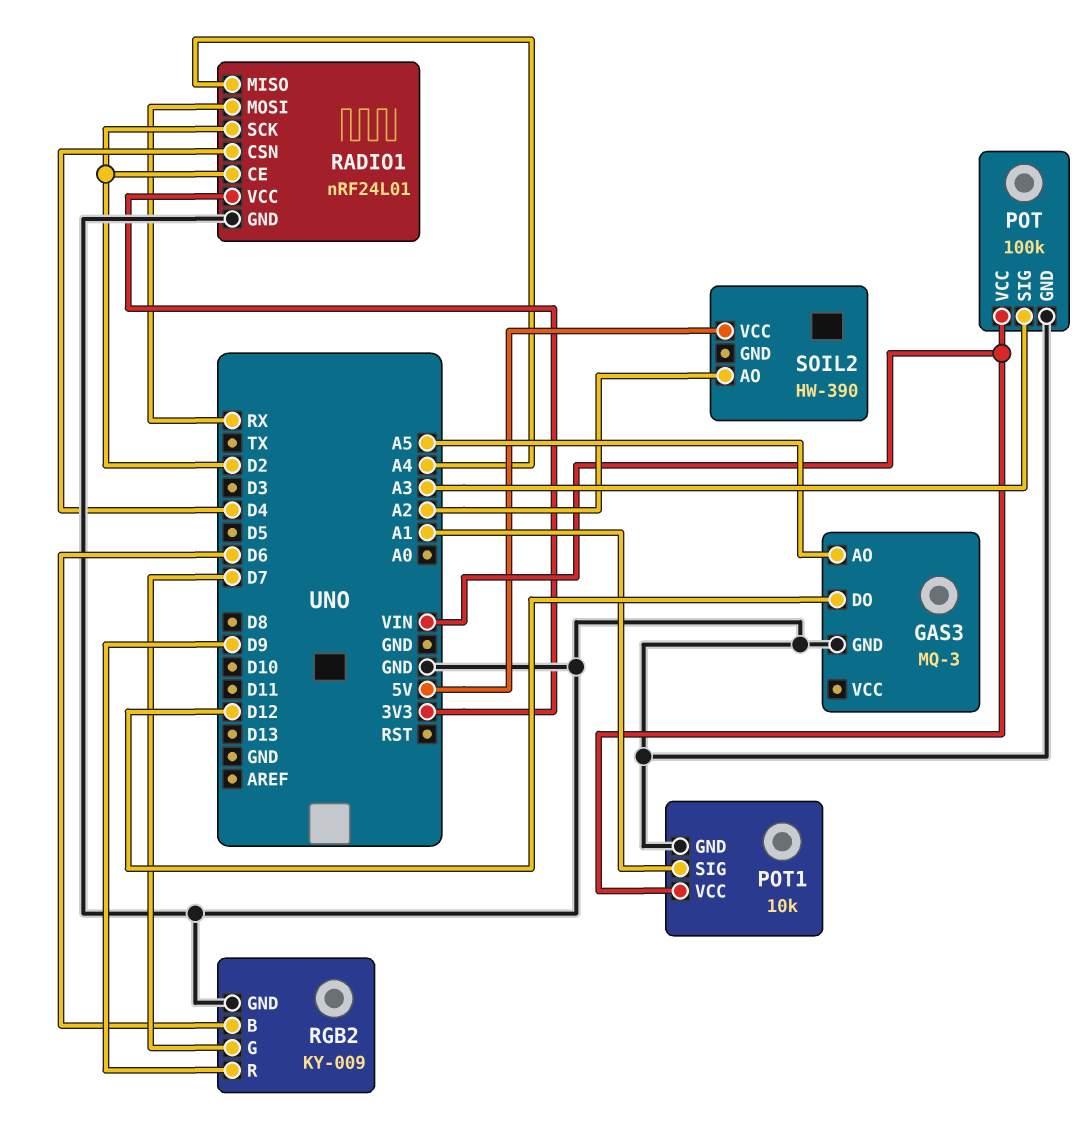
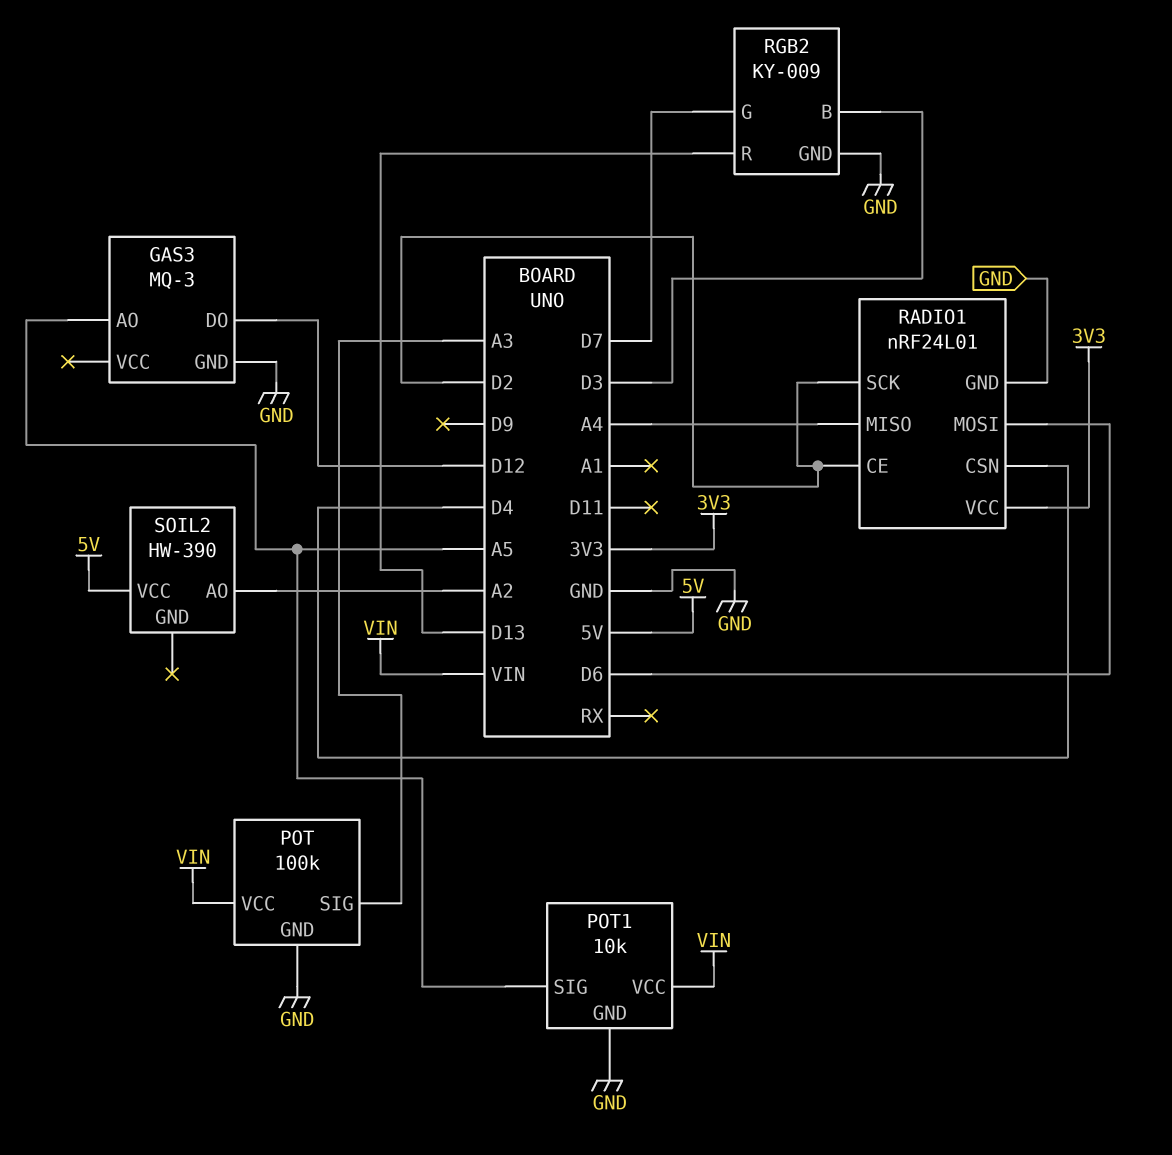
POT1 pin SIG: A1 -> A5
RADIO1 pin MOSI: RX -> D6
RGB2 pin B: D6 -> D3
RGB2 pin R: D9 -> D13

